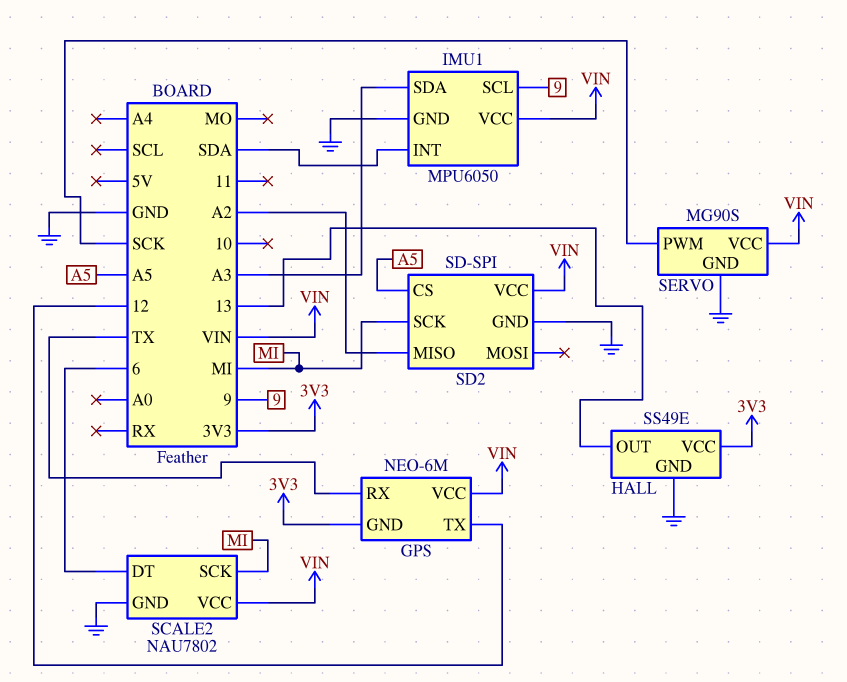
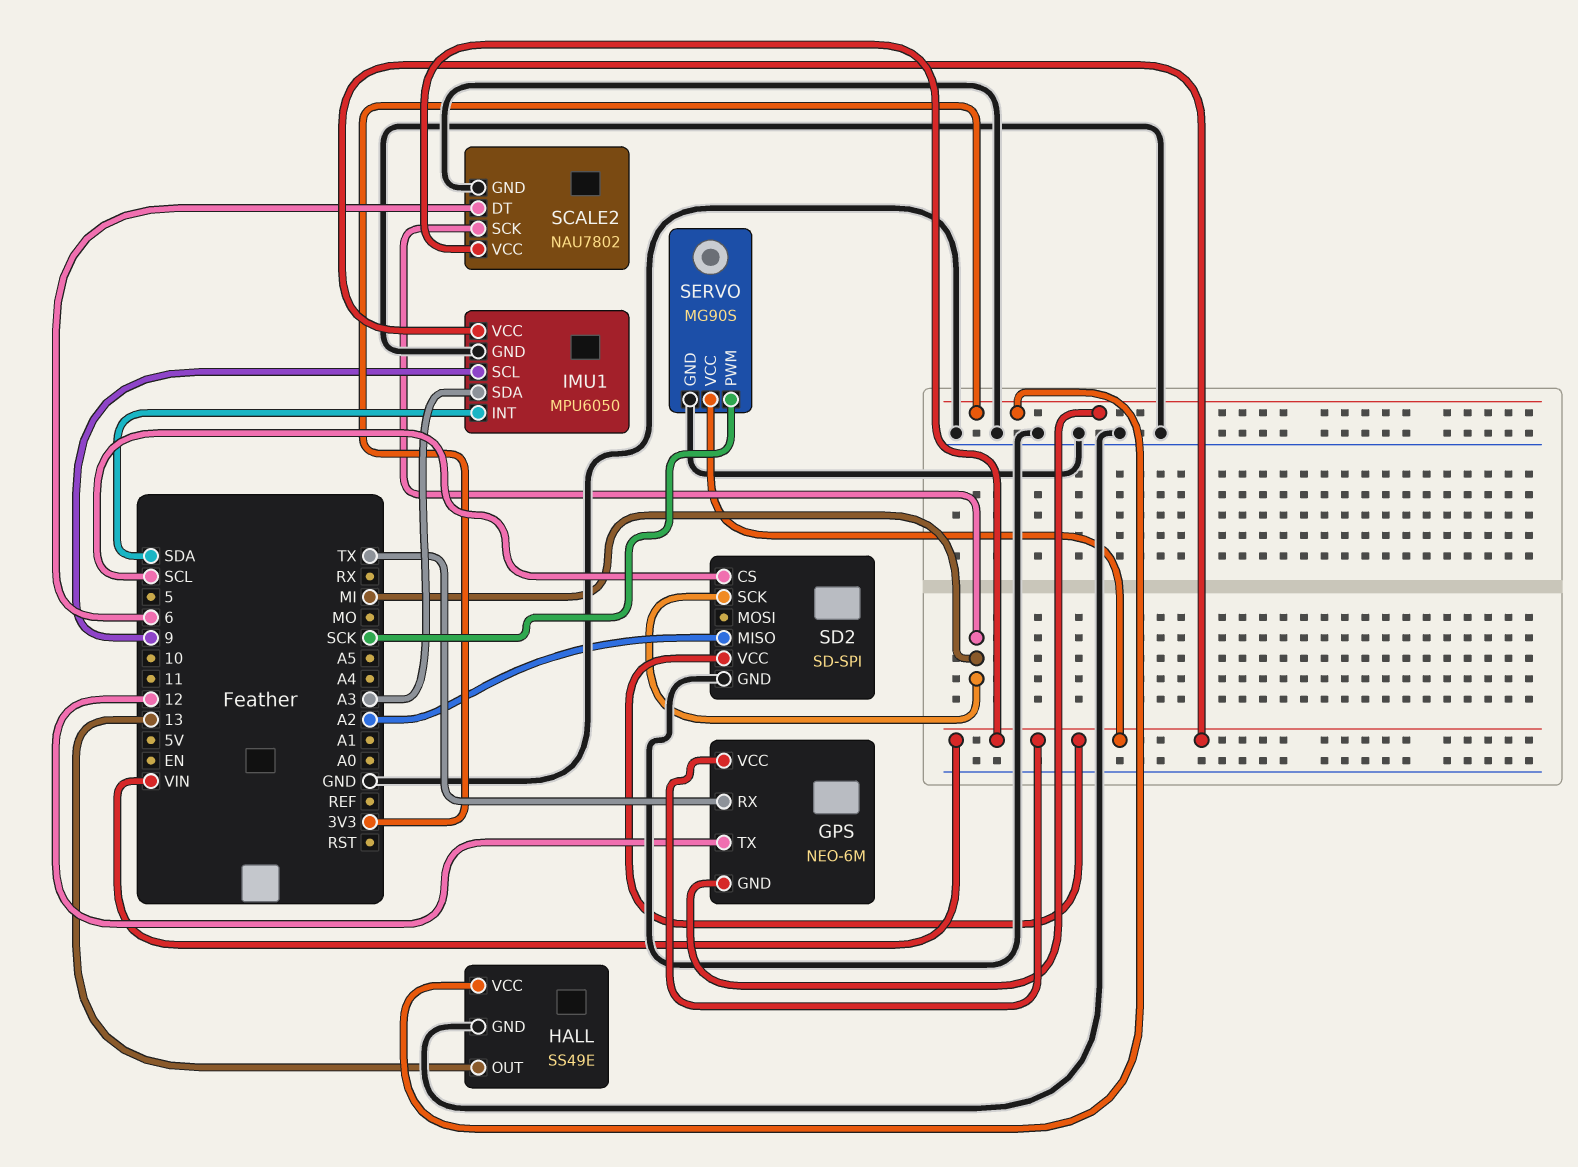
SD2 pin CS: A5 -> SCL

